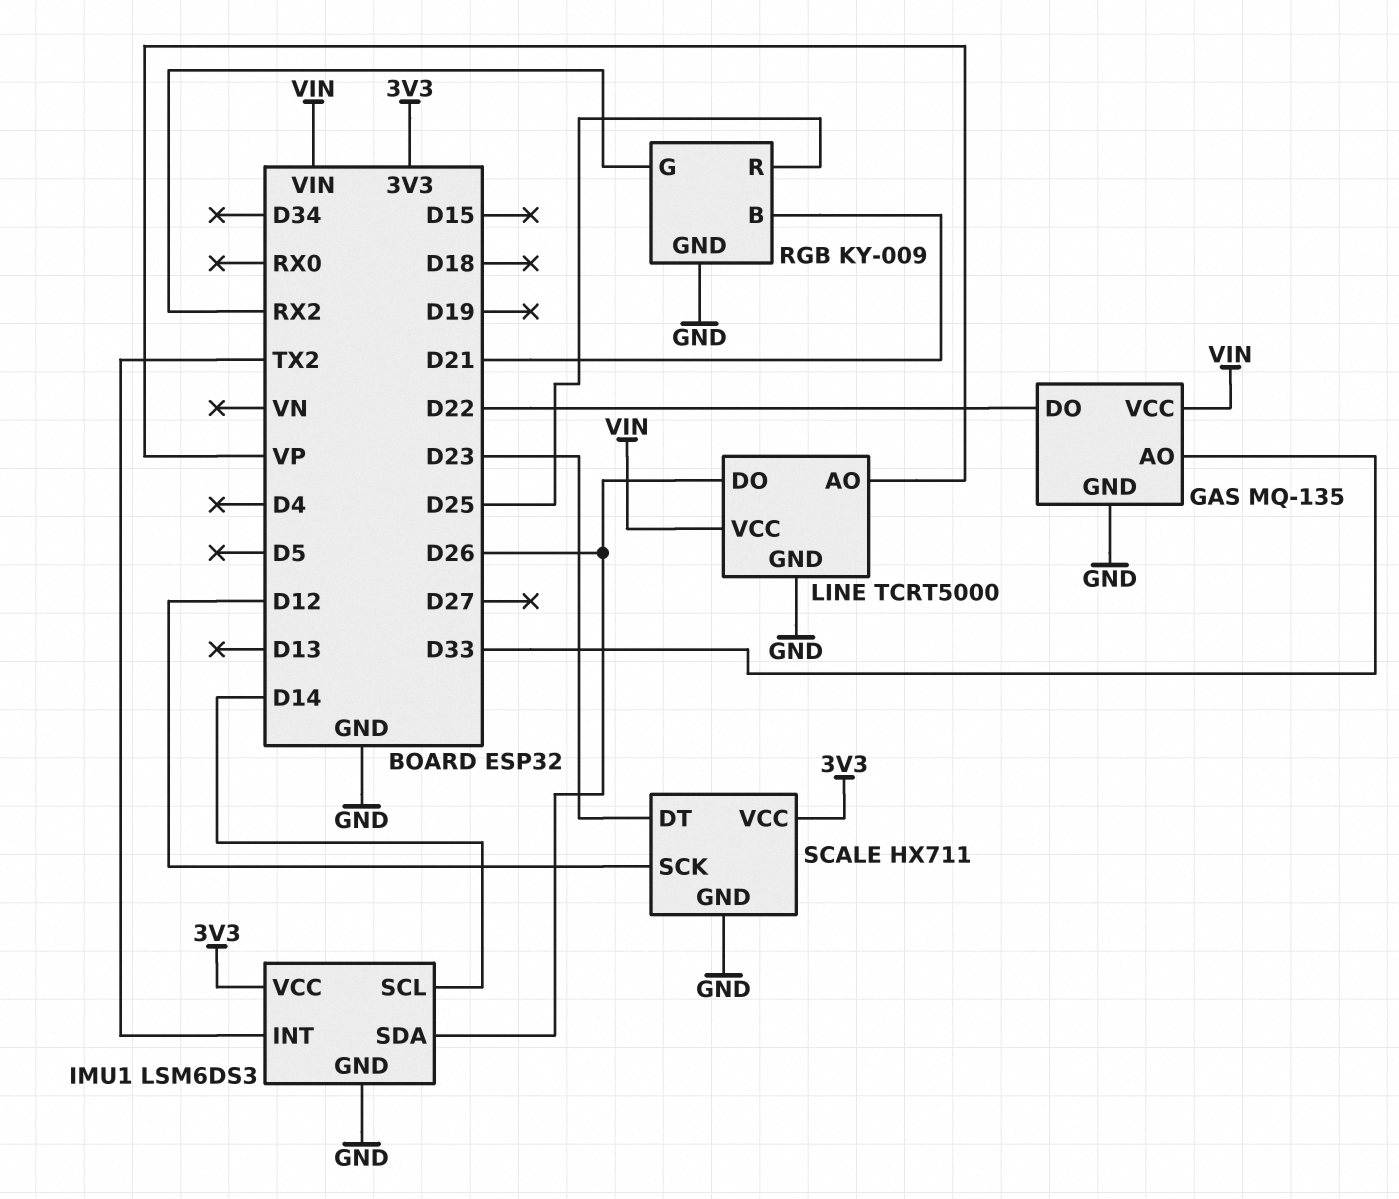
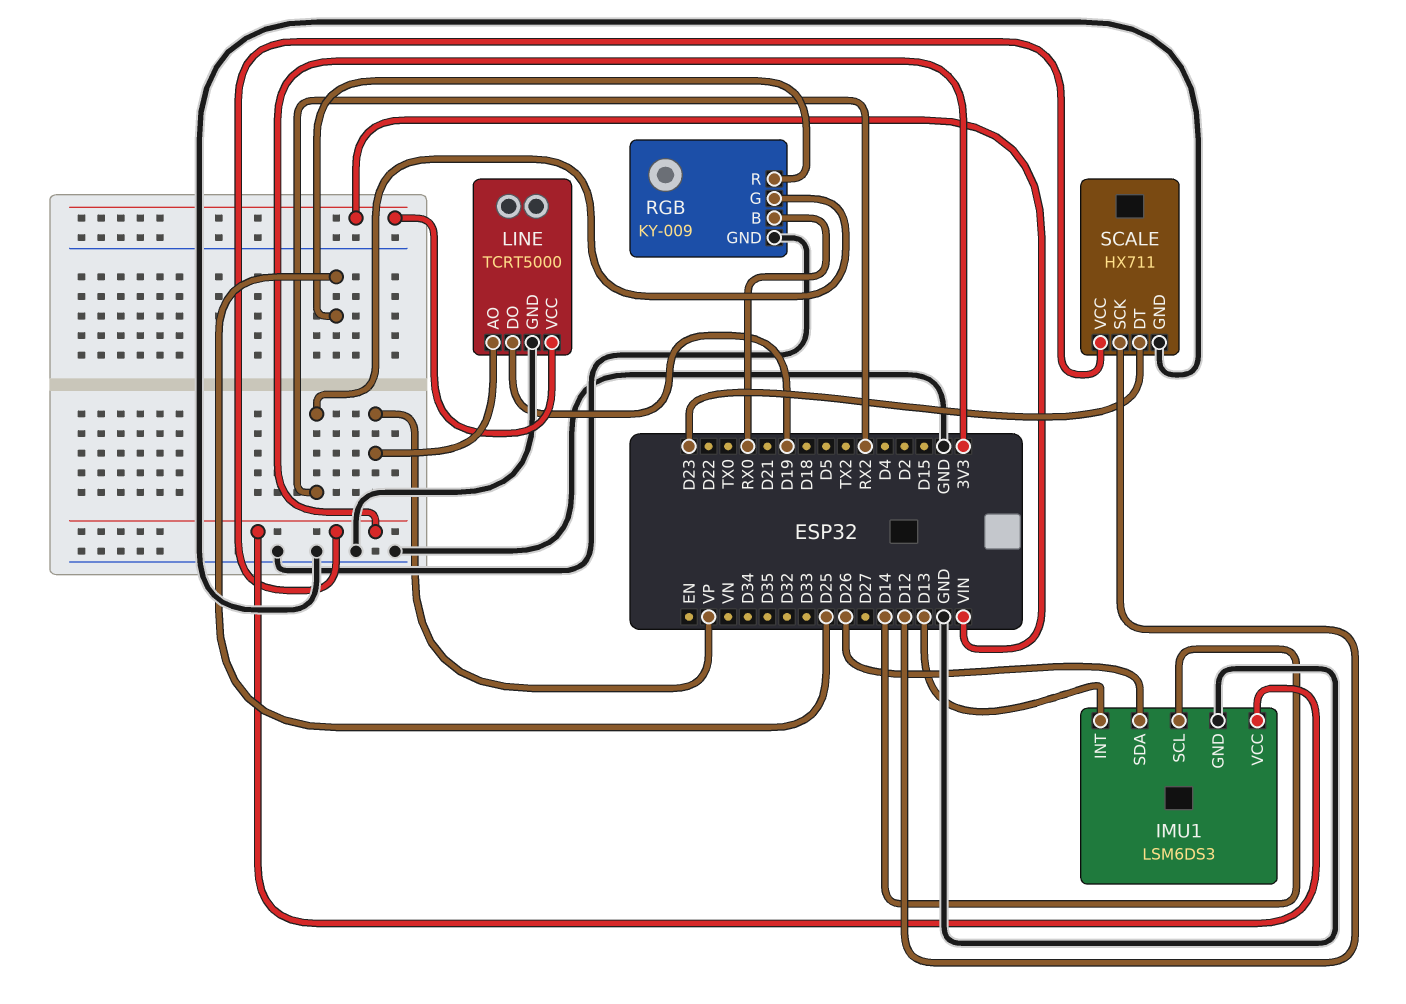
GAS: MQ-135 -> none
GAS pin AO: D33 -> none
GAS pin DO: D22 -> none
GAS pin GND: GND -> none
GAS pin VCC: VIN -> none
IMU1 pin INT: TX2 -> D13
LINE pin DO: D26 -> D19
RGB pin B: D21 -> RX0

